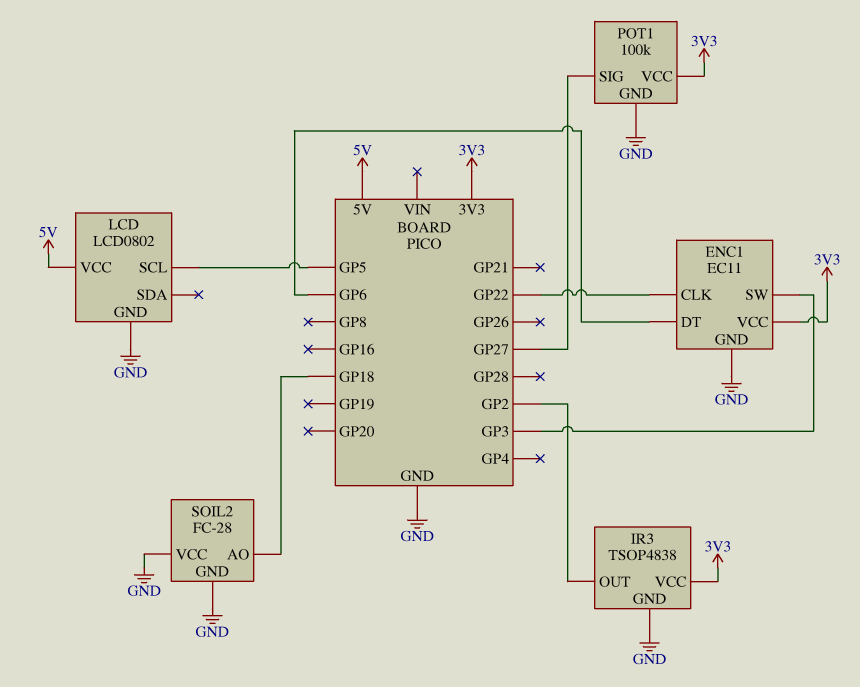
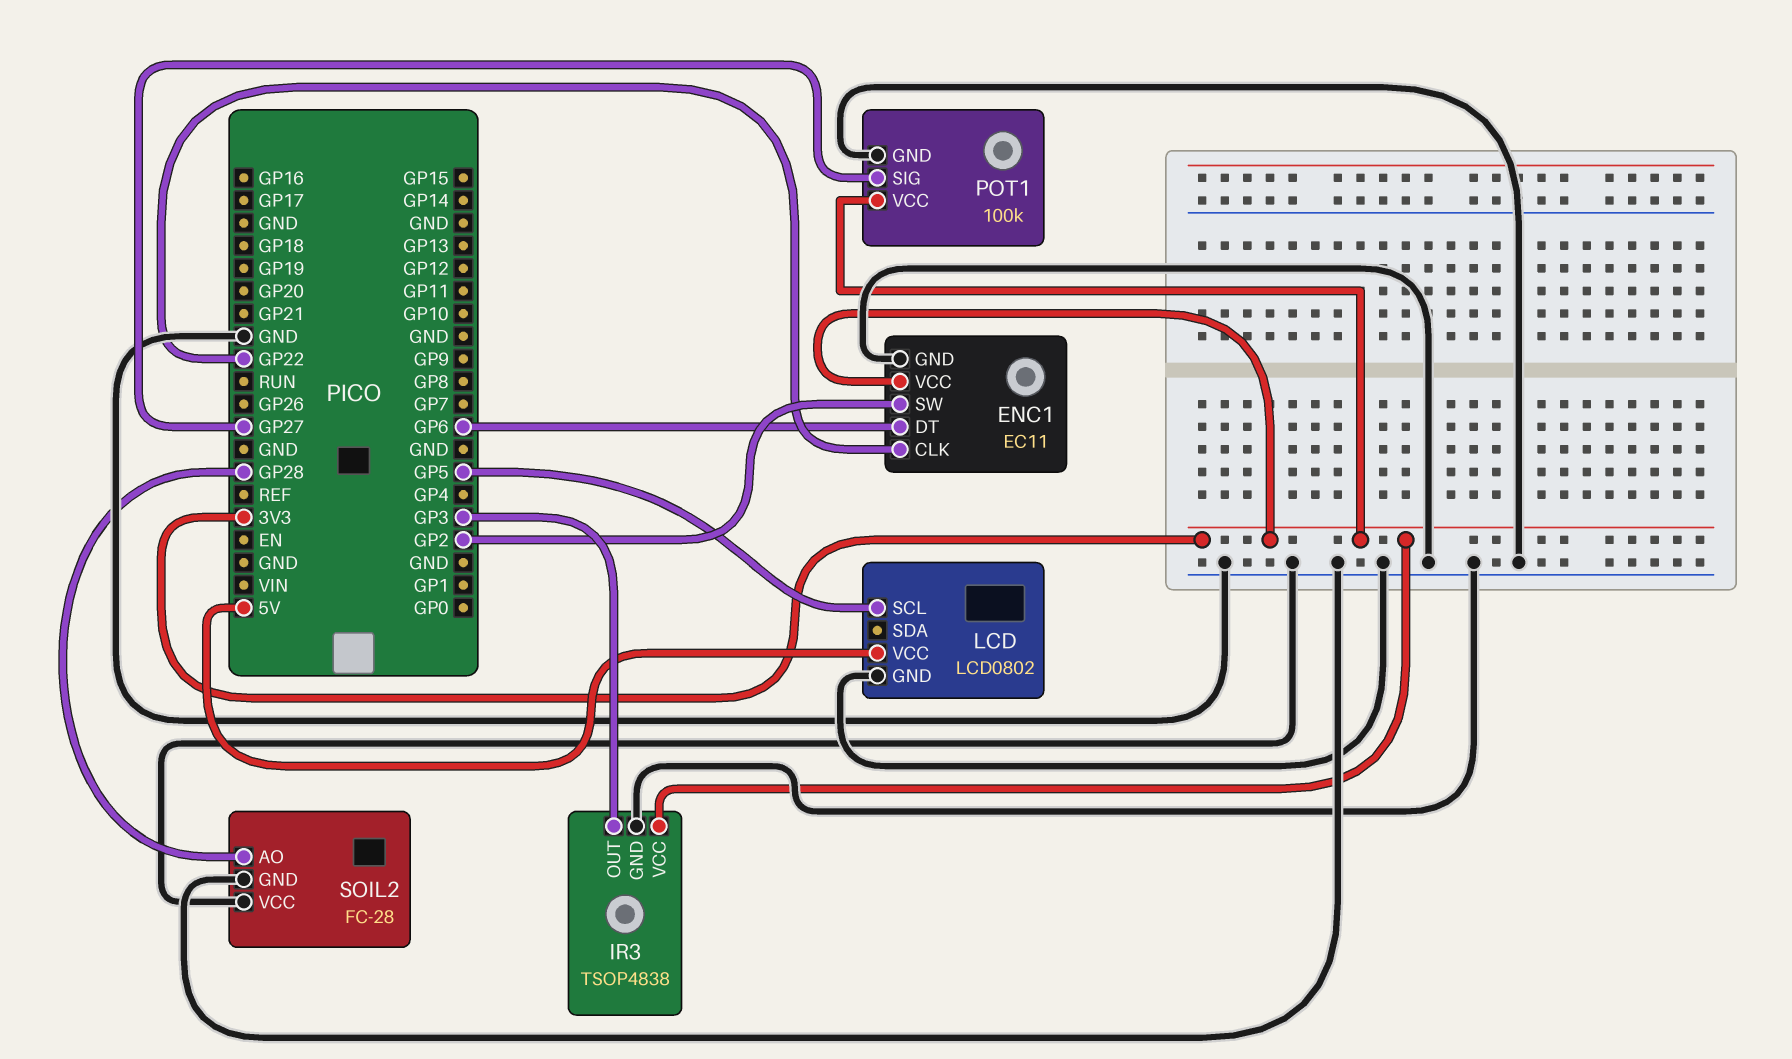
ENC1 pin SW: GP3 -> GP2
IR3 pin OUT: GP2 -> GP3
SOIL2 pin AO: GP18 -> GP28

